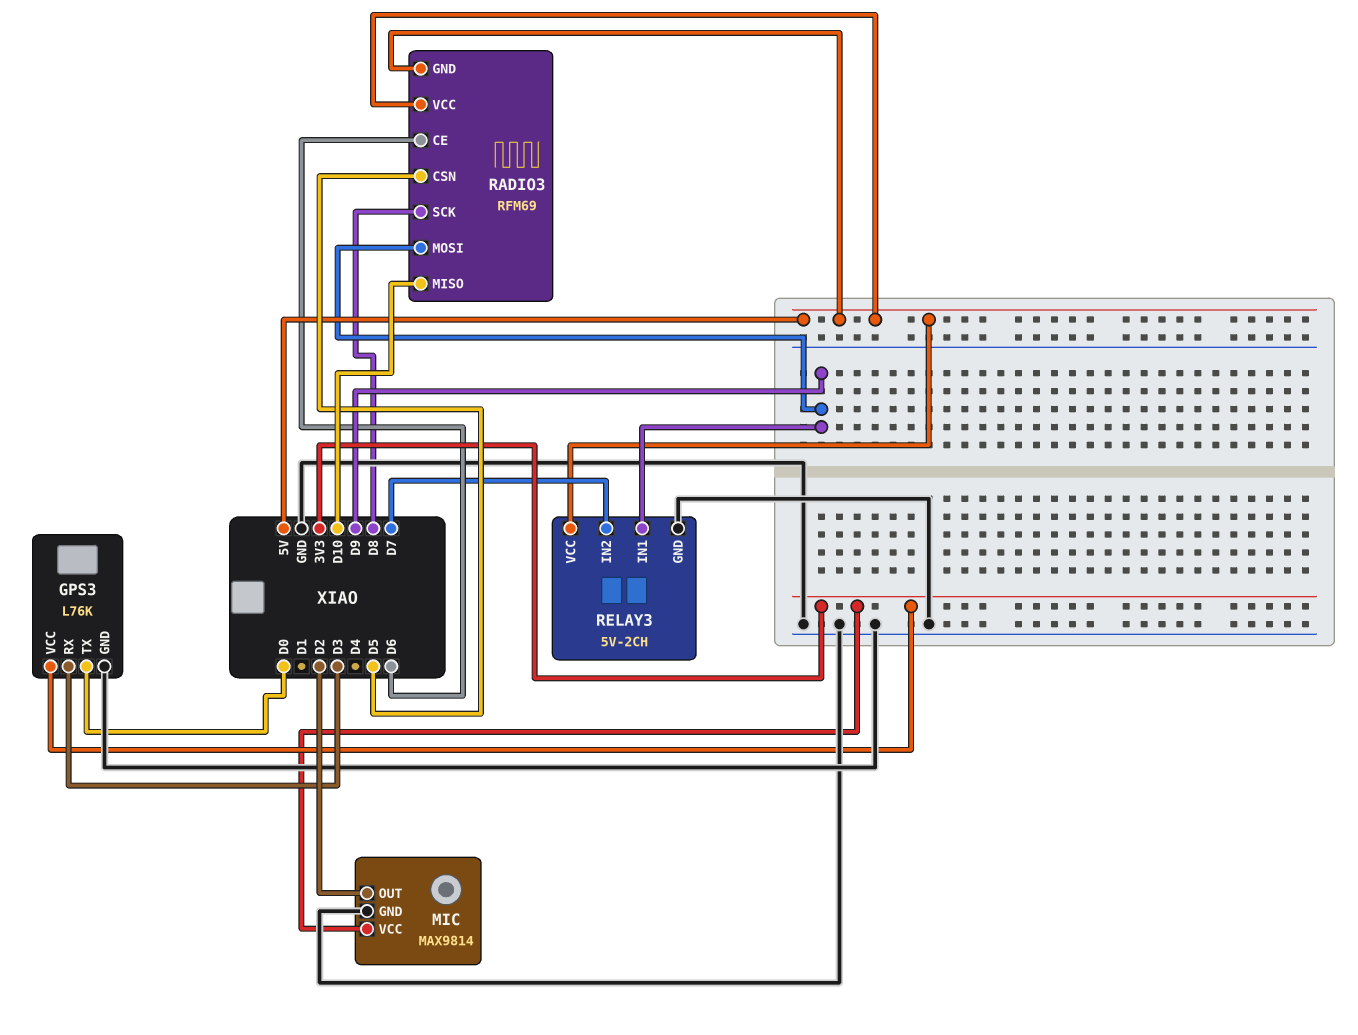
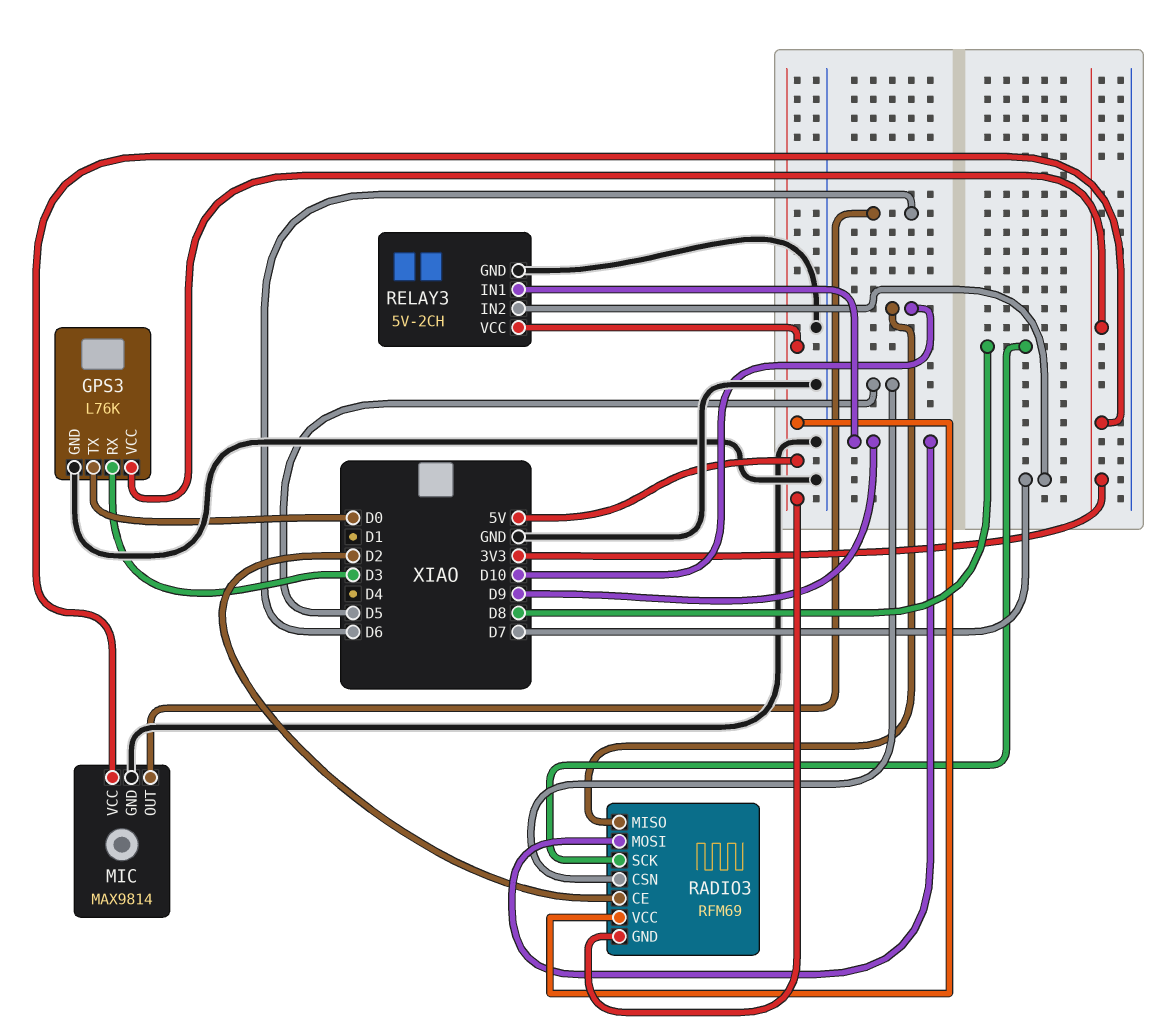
MIC pin OUT: D2 -> D6
RADIO3 pin CE: D6 -> D2

